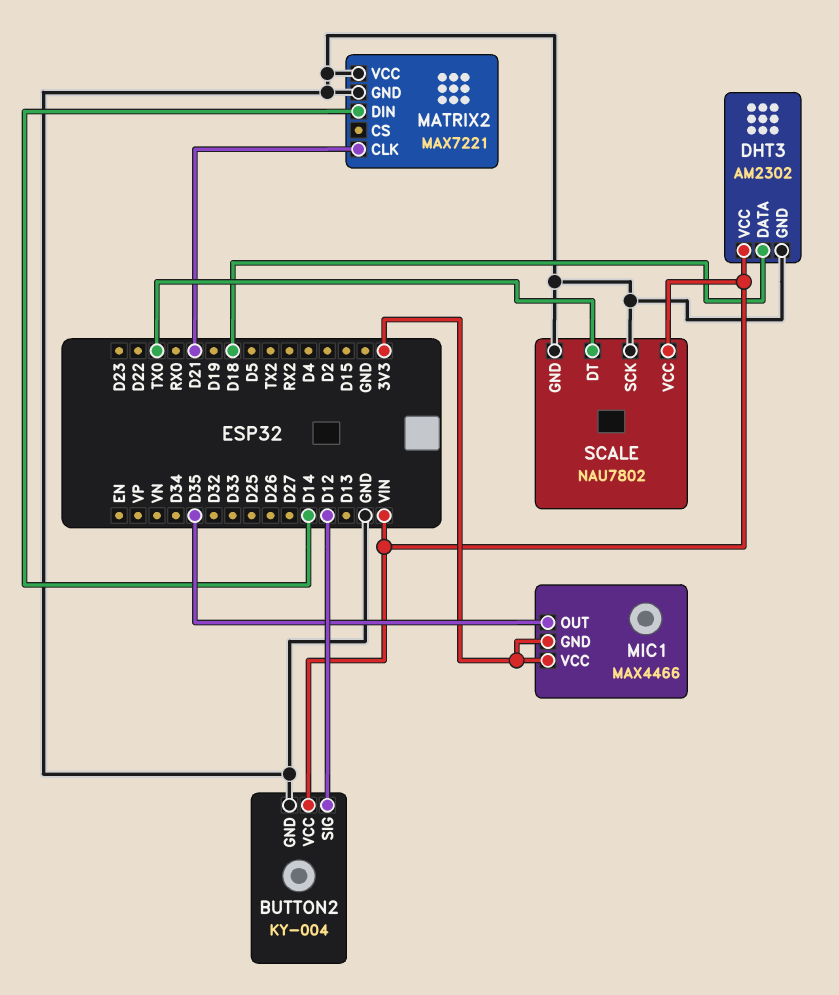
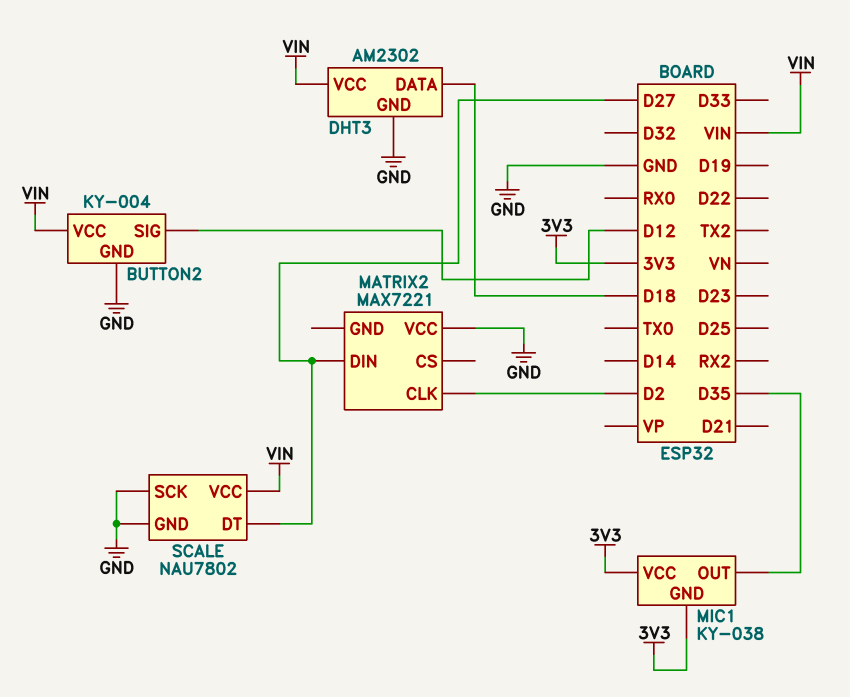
MATRIX2 pin CLK: D21 -> D2
MATRIX2 pin DIN: D14 -> D27
MATRIX2 pin GND: GND -> none
MIC1: MAX4466 -> KY-038
SCALE pin DT: TX0 -> D27

